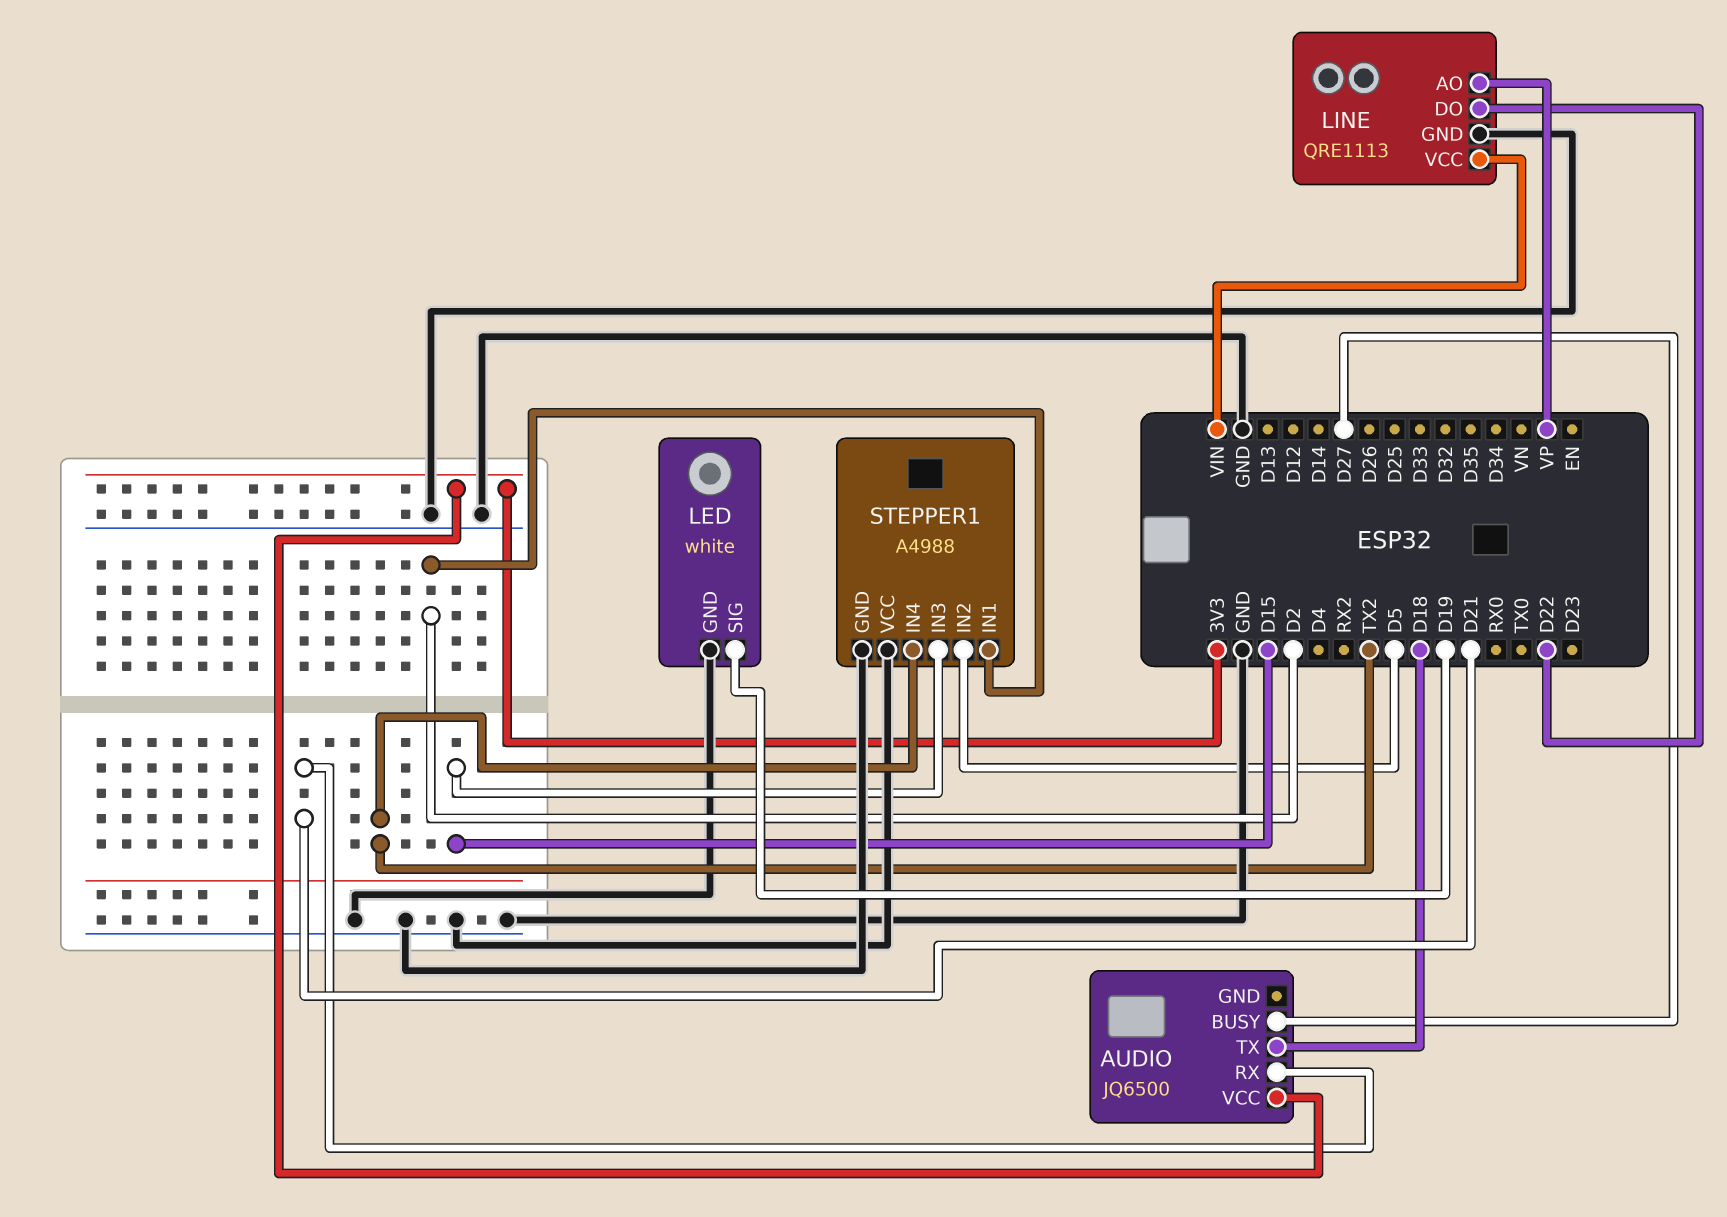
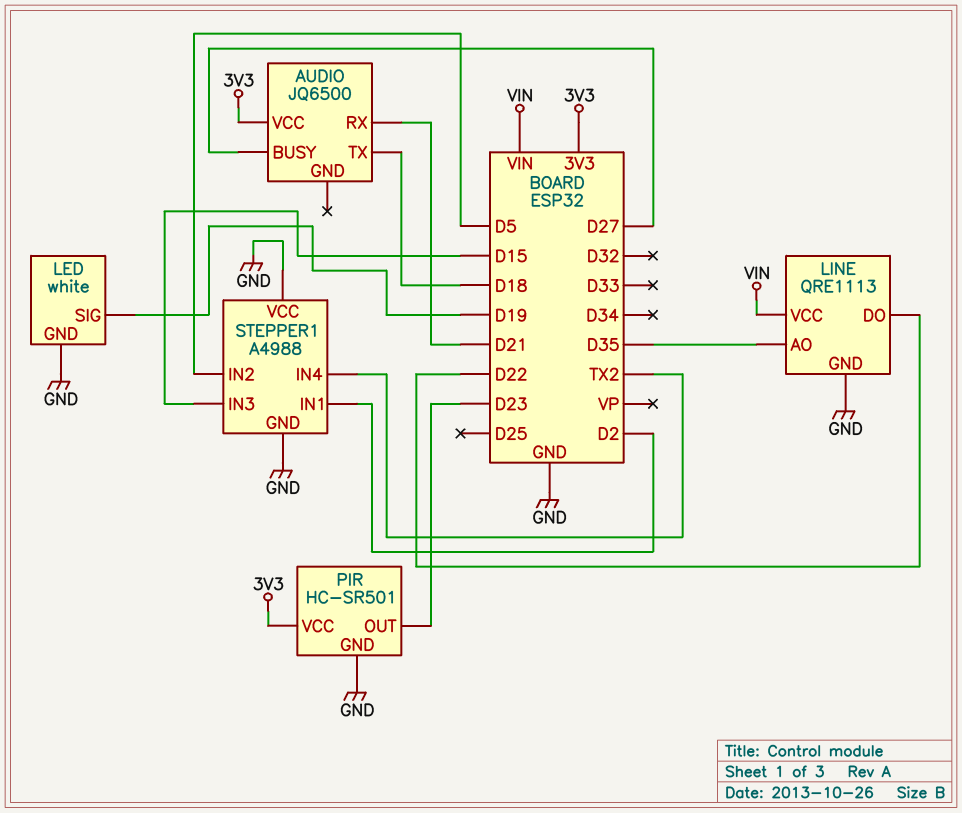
LINE pin AO: VP -> D35
PIR: none -> HC-SR501
PIR pin GND: none -> GND
PIR pin OUT: none -> D23
PIR pin VCC: none -> 3V3

